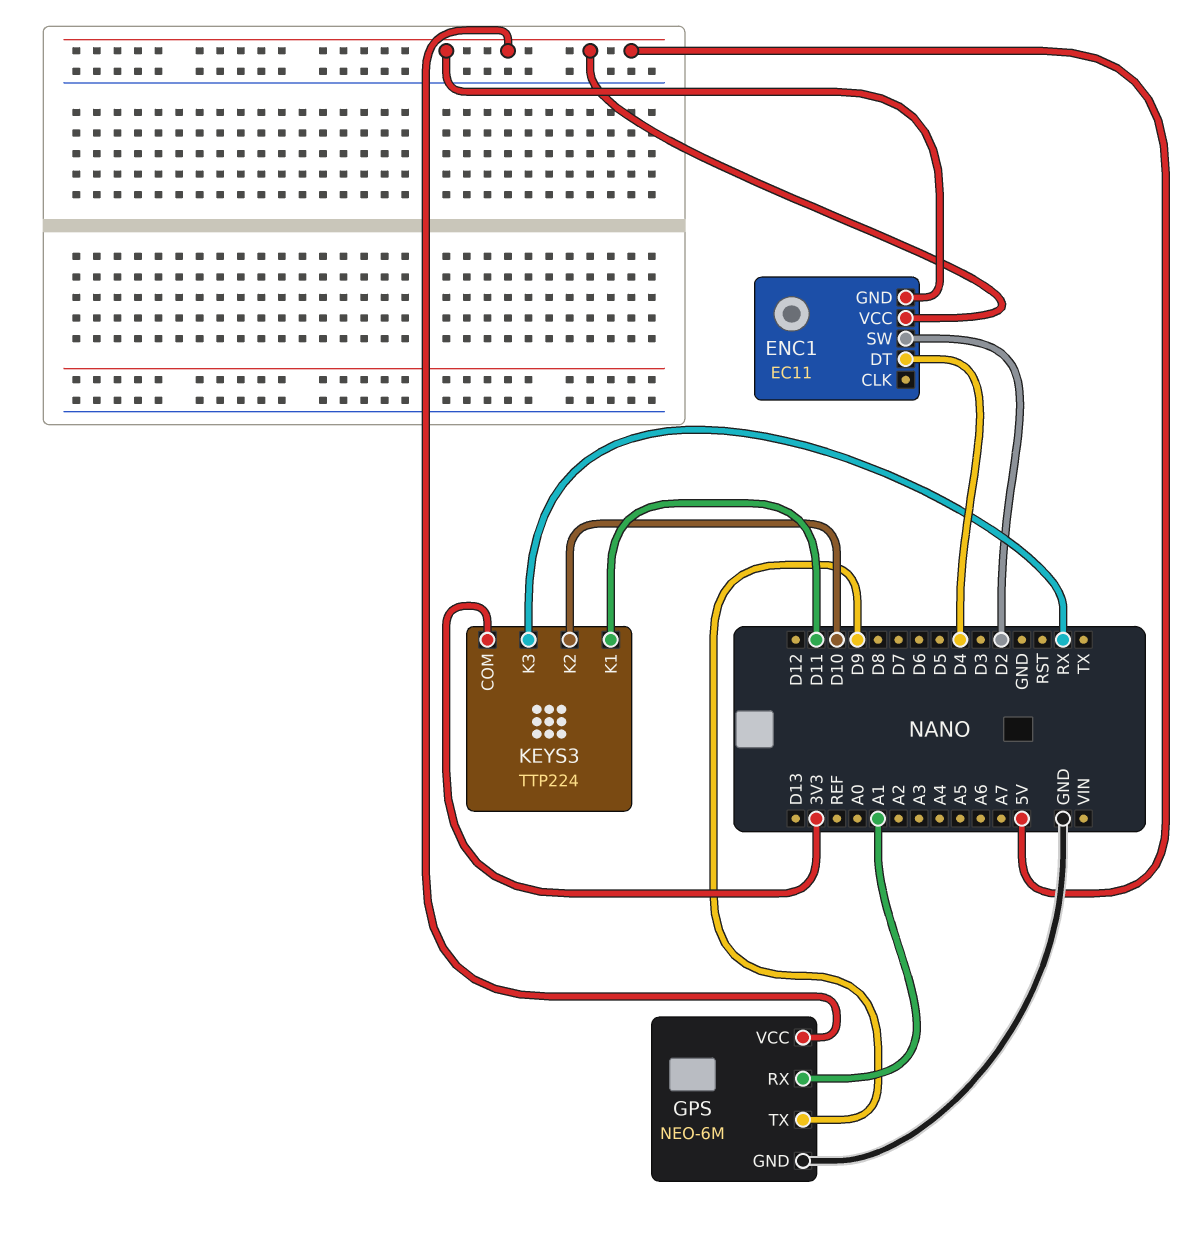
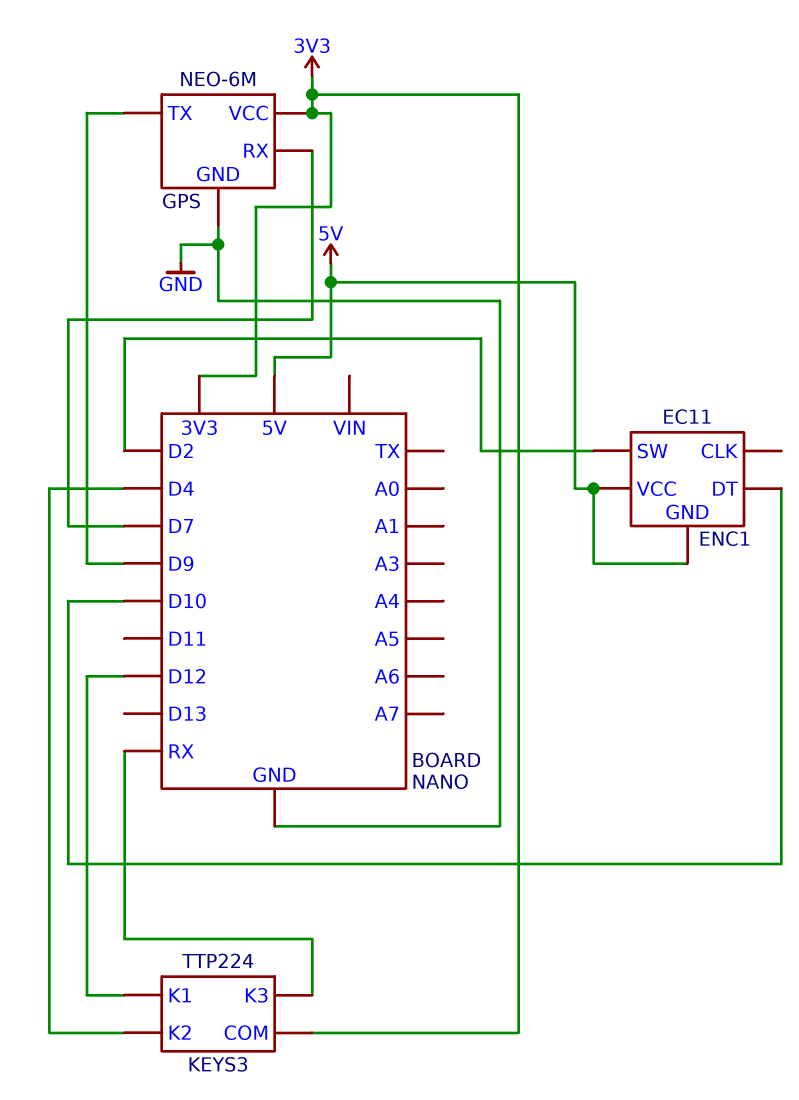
ENC1 pin DT: D4 -> D10
GPS pin RX: A1 -> D7
GPS pin VCC: 5V -> 3V3
KEYS3 pin K1: D11 -> D12
KEYS3 pin K2: D10 -> D4

